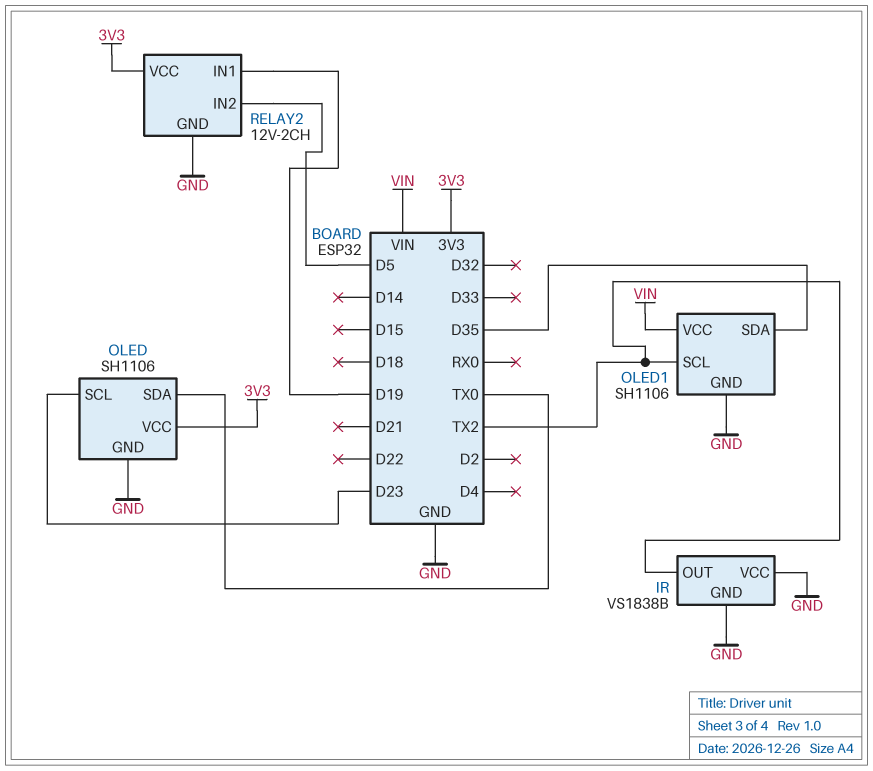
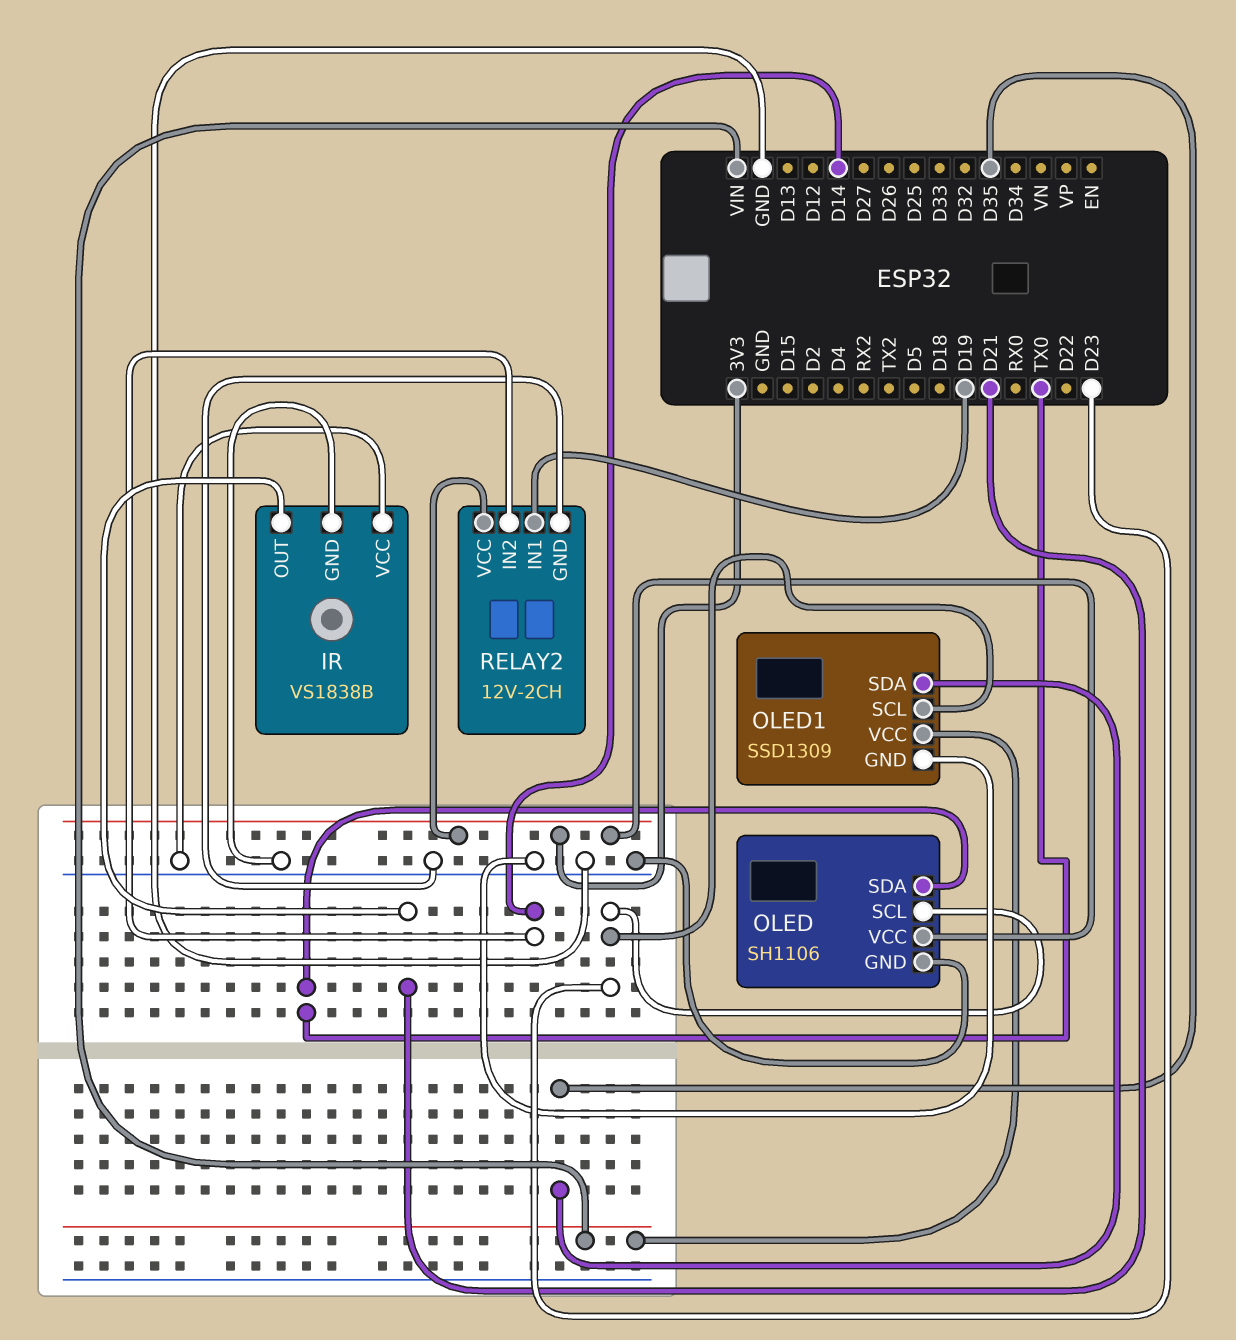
IR pin OUT: TX2 -> D21
OLED1: SH1106 -> SSD1309
OLED1 pin SCL: TX2 -> D23
RELAY2 pin IN2: D5 -> D14

